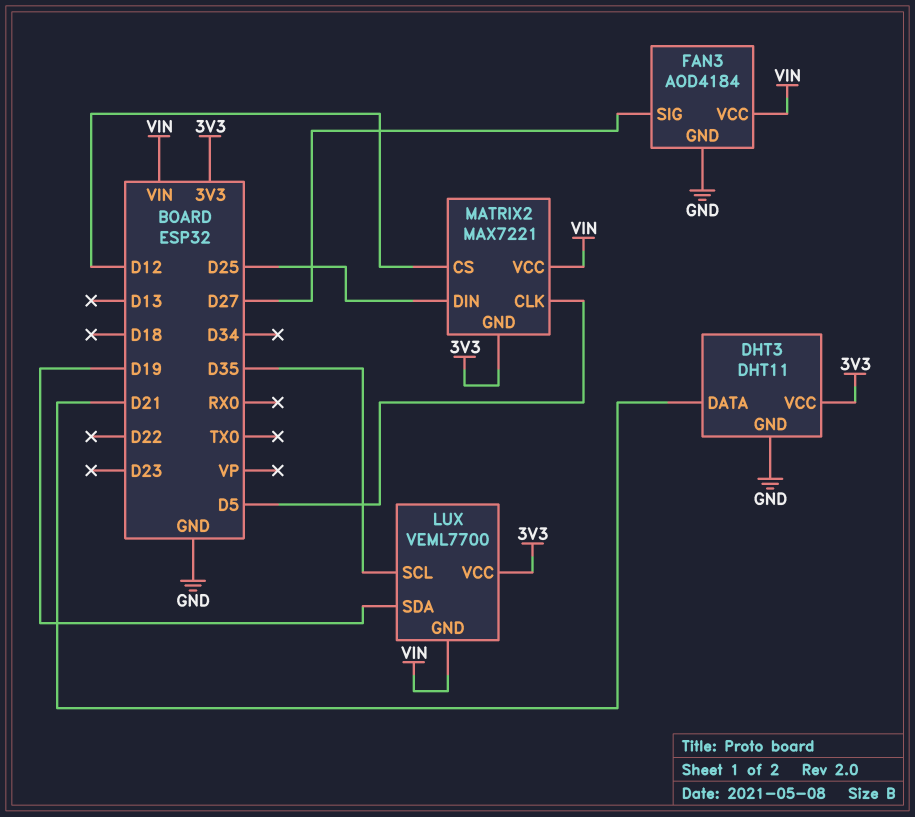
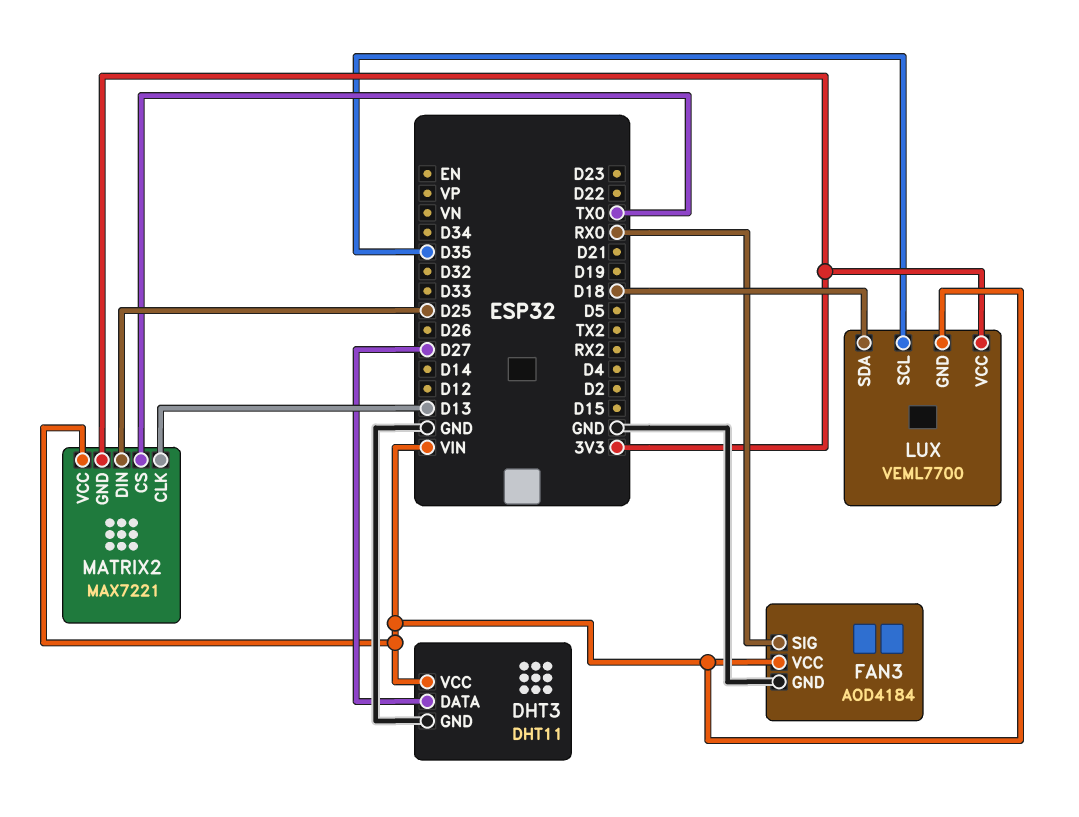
DHT3 pin DATA: D21 -> D27
DHT3 pin VCC: 3V3 -> VIN
FAN3 pin SIG: D27 -> RX0
LUX pin SDA: D19 -> D18
MATRIX2 pin CLK: D5 -> D13
MATRIX2 pin CS: D12 -> TX0

